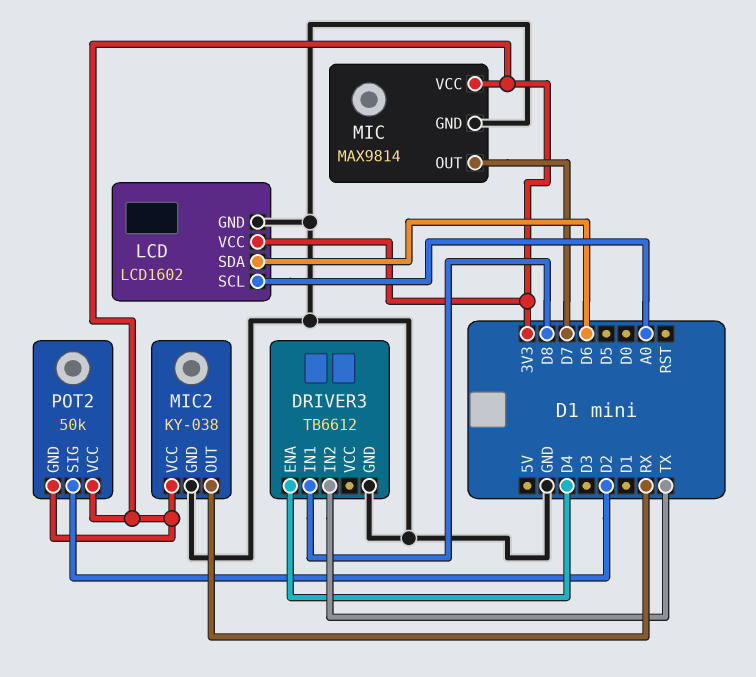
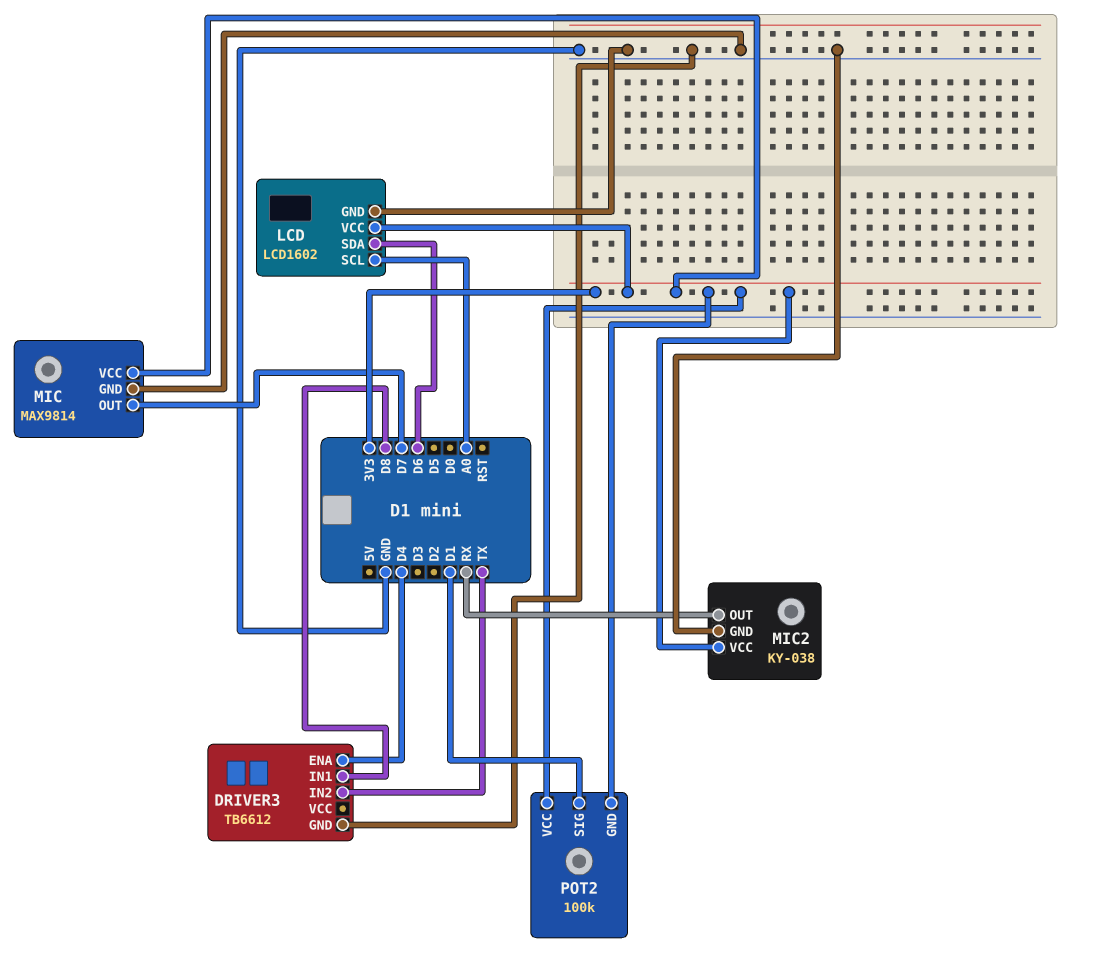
POT2: 50k -> 100k
POT2 pin SIG: D2 -> D1

